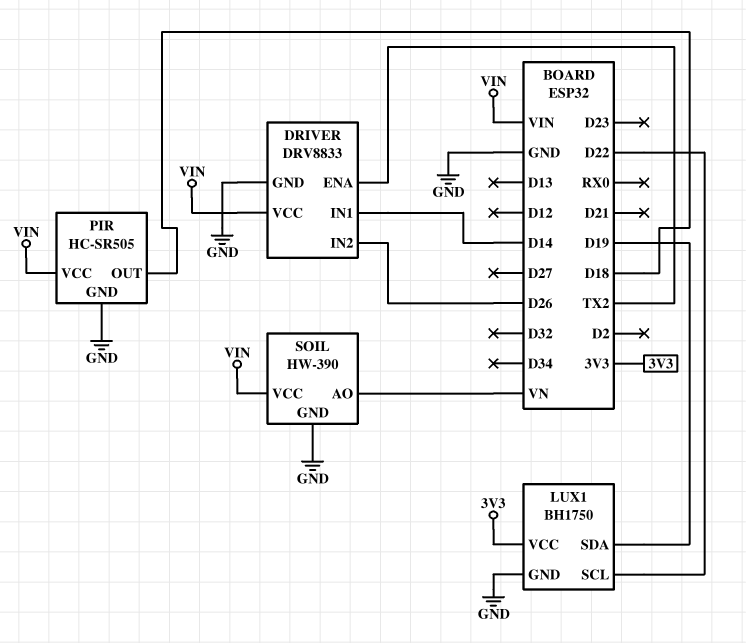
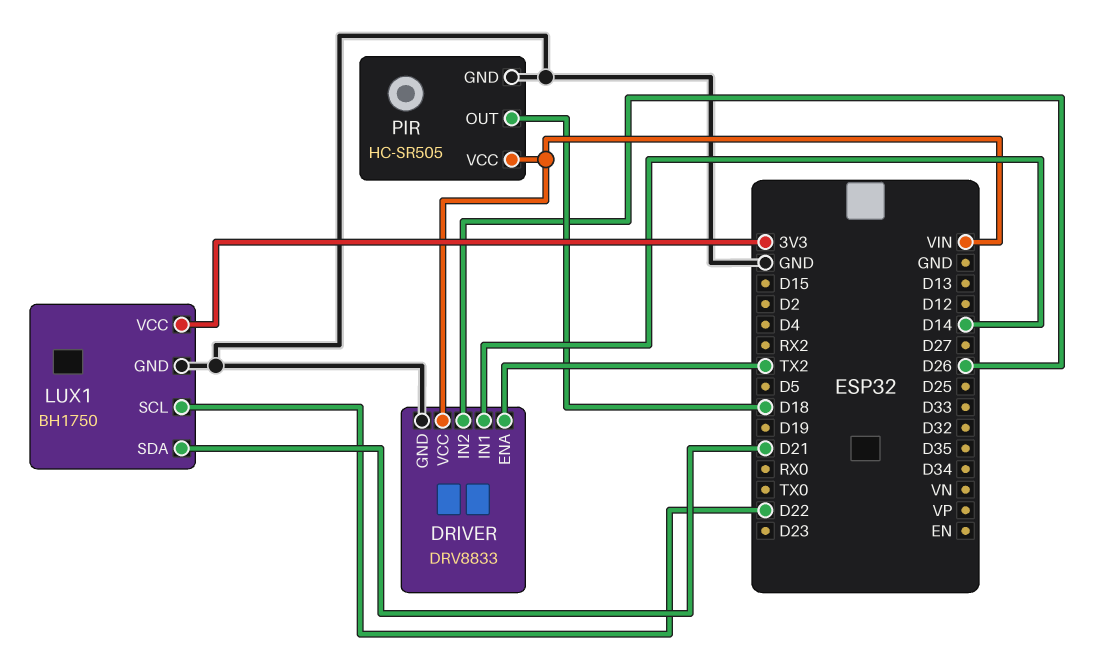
LUX1 pin SDA: D19 -> D21
SOIL: HW-390 -> none
SOIL pin AO: VN -> none
SOIL pin GND: GND -> none
SOIL pin VCC: VIN -> none

